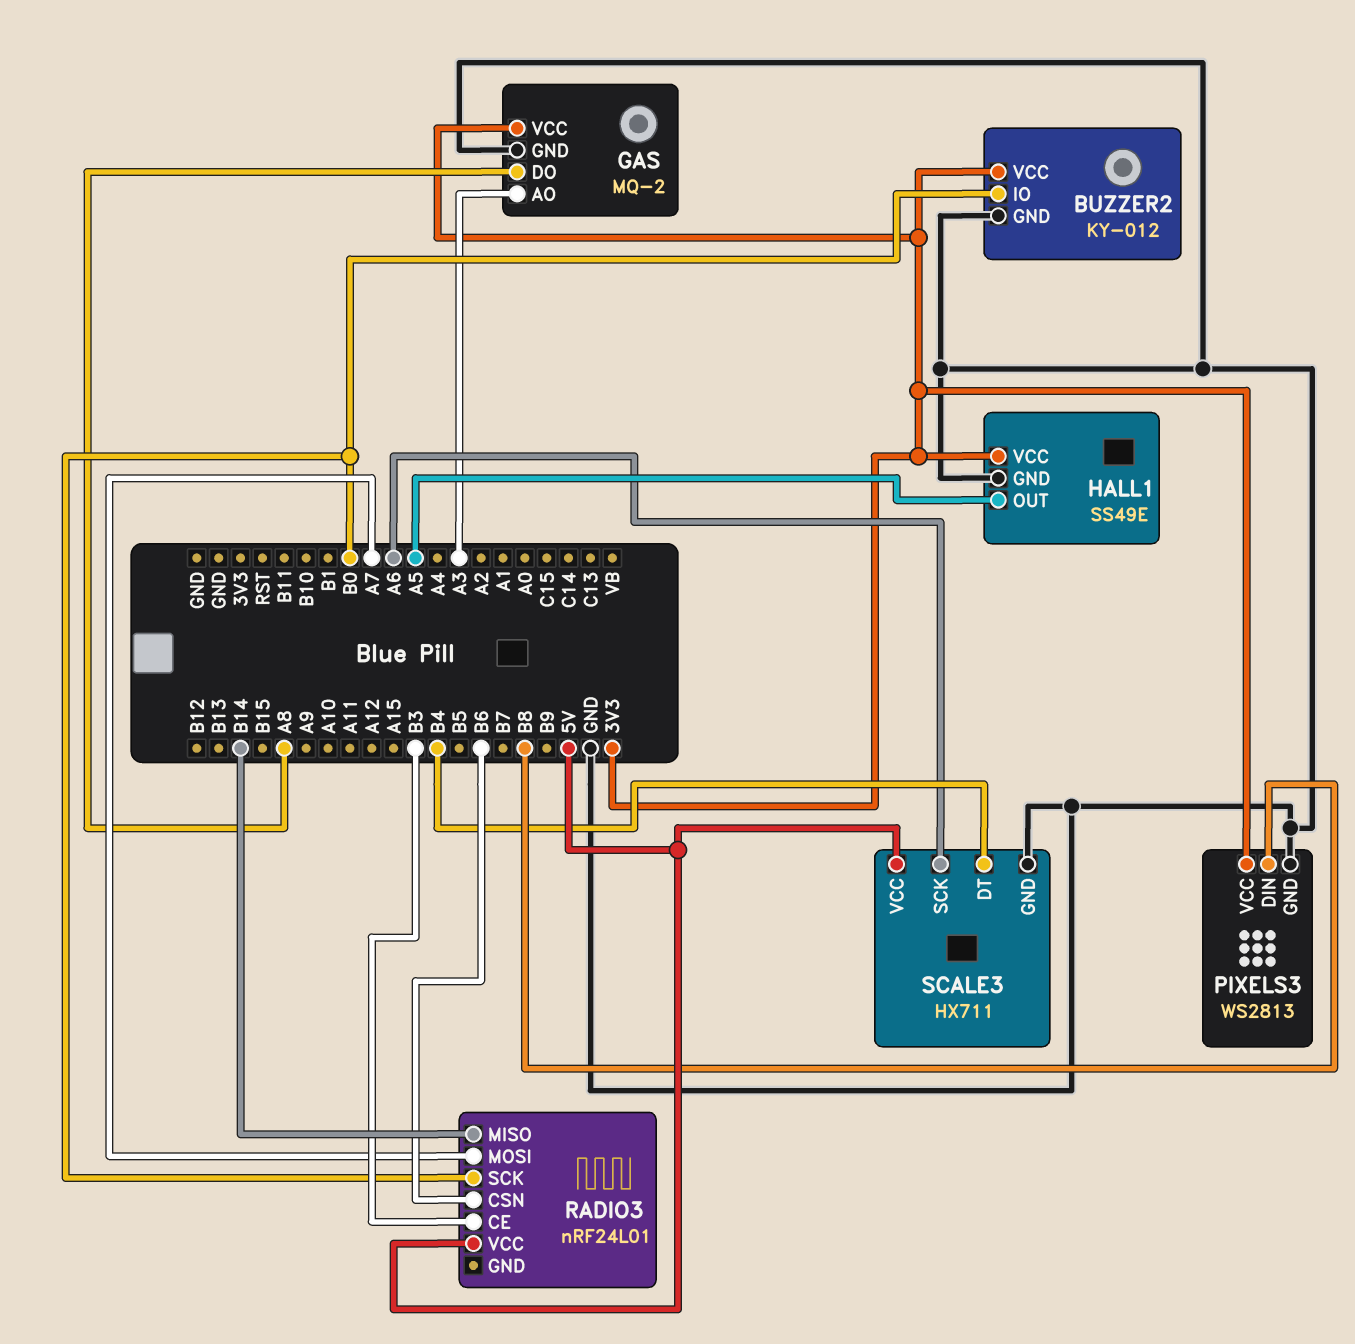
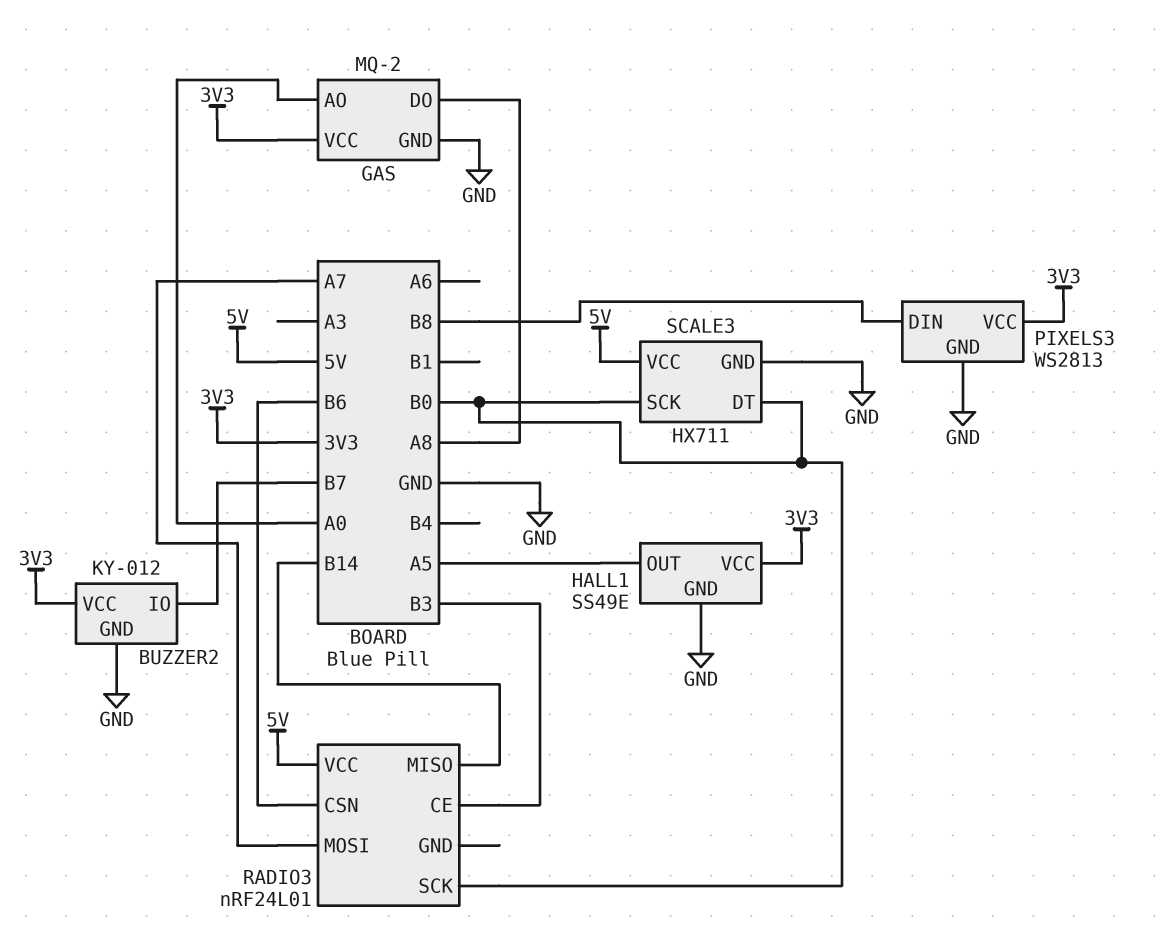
BUZZER2 pin IO: B0 -> B7
GAS pin AO: A3 -> A0
SCALE3 pin DT: B4 -> B0
SCALE3 pin SCK: A6 -> B0

